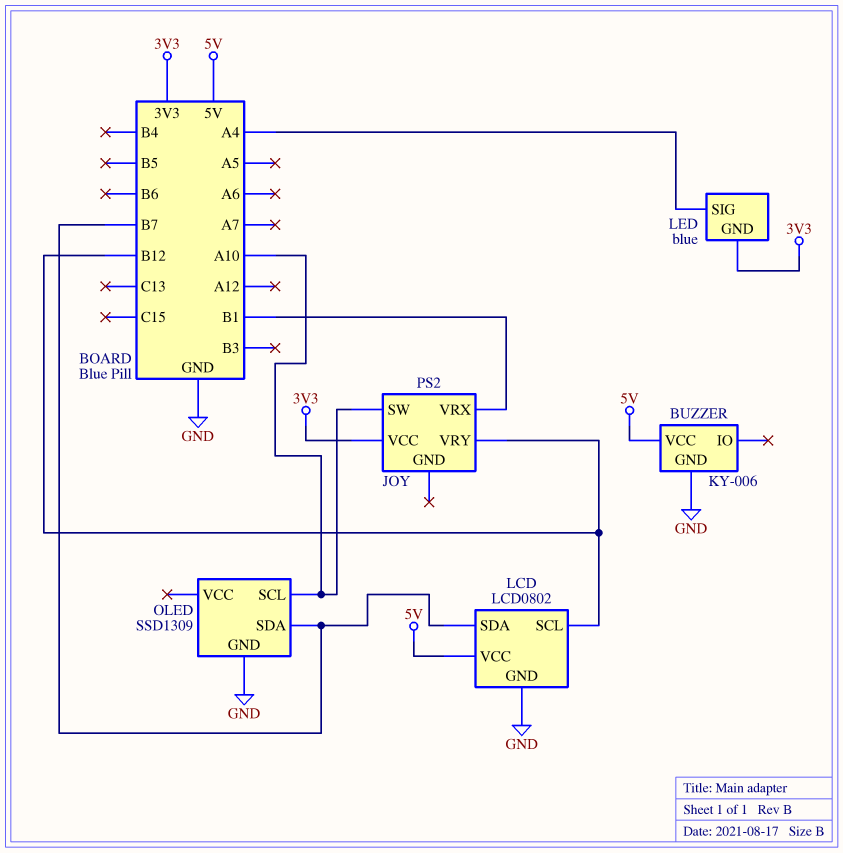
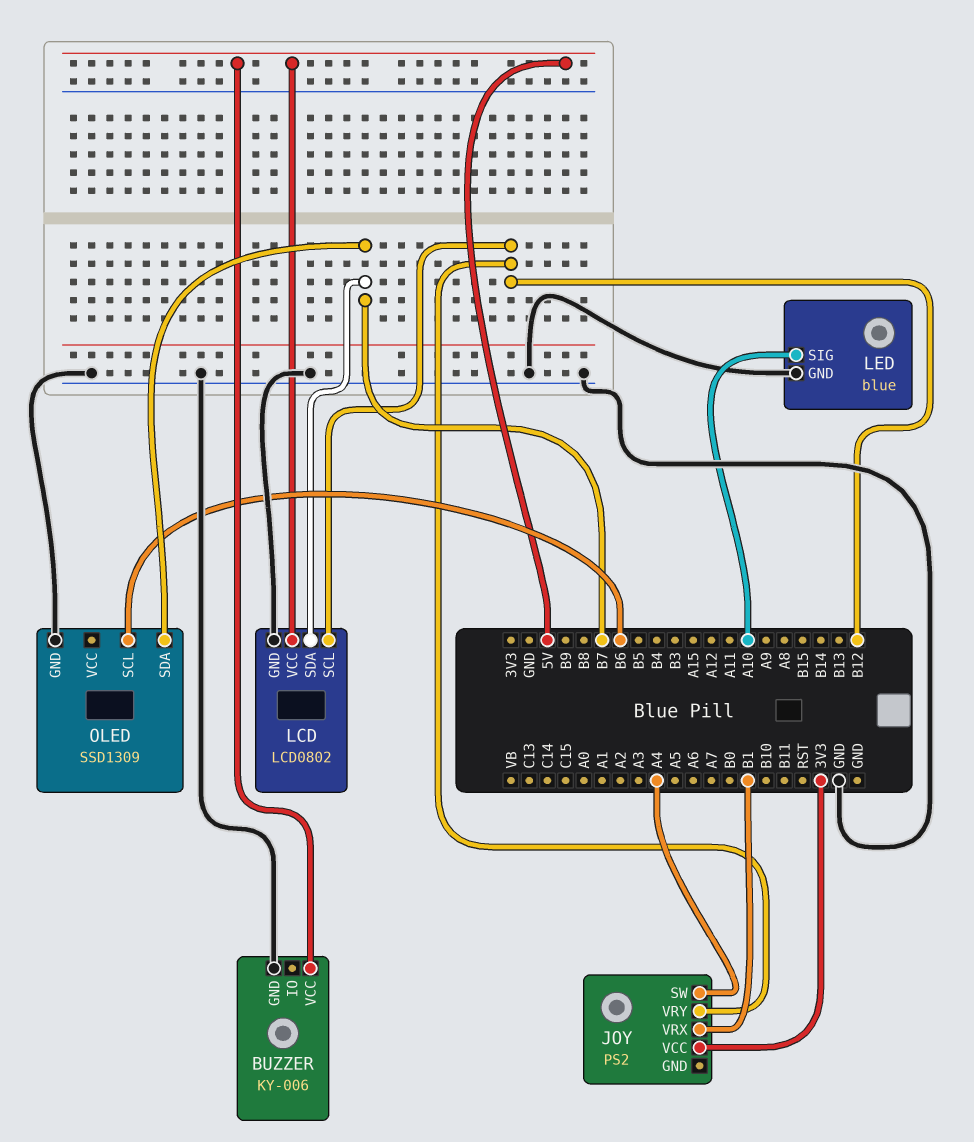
JOY pin SW: A10 -> A4
LED pin GND: 3V3 -> GND
LED pin SIG: A4 -> A10
OLED pin SCL: A10 -> B6

